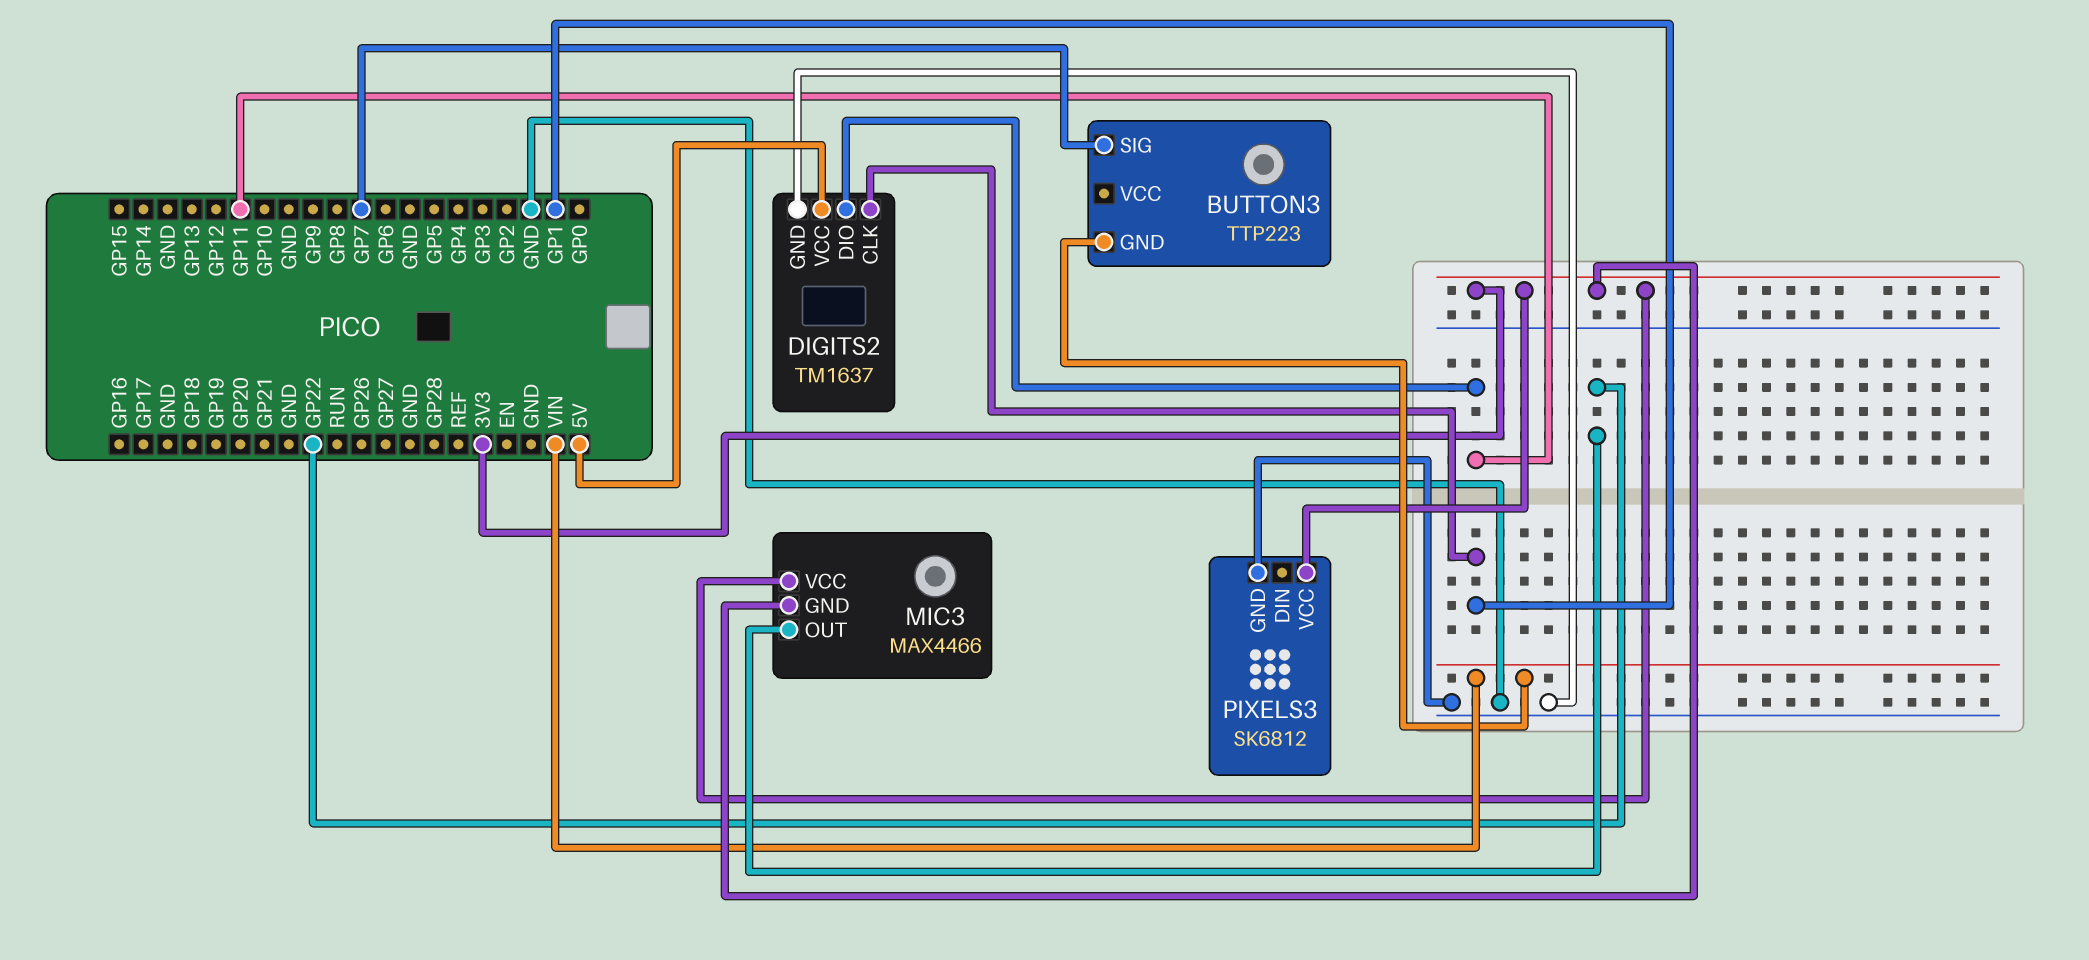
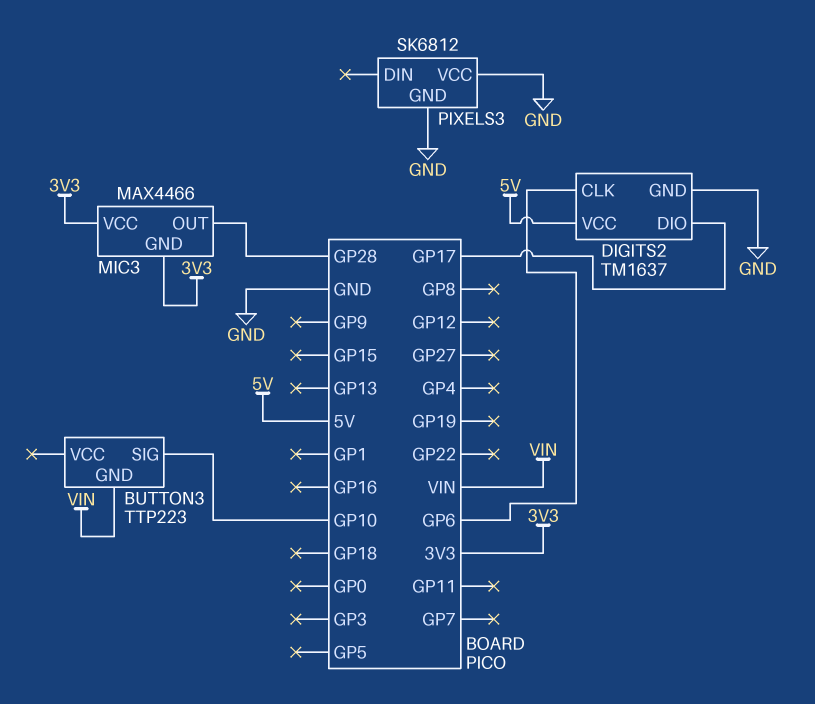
BUTTON3 pin SIG: GP7 -> GP10
DIGITS2 pin CLK: GP1 -> GP6
DIGITS2 pin DIO: GP11 -> GP17
MIC3 pin OUT: GP22 -> GP28
PIXELS3 pin VCC: 3V3 -> GND

